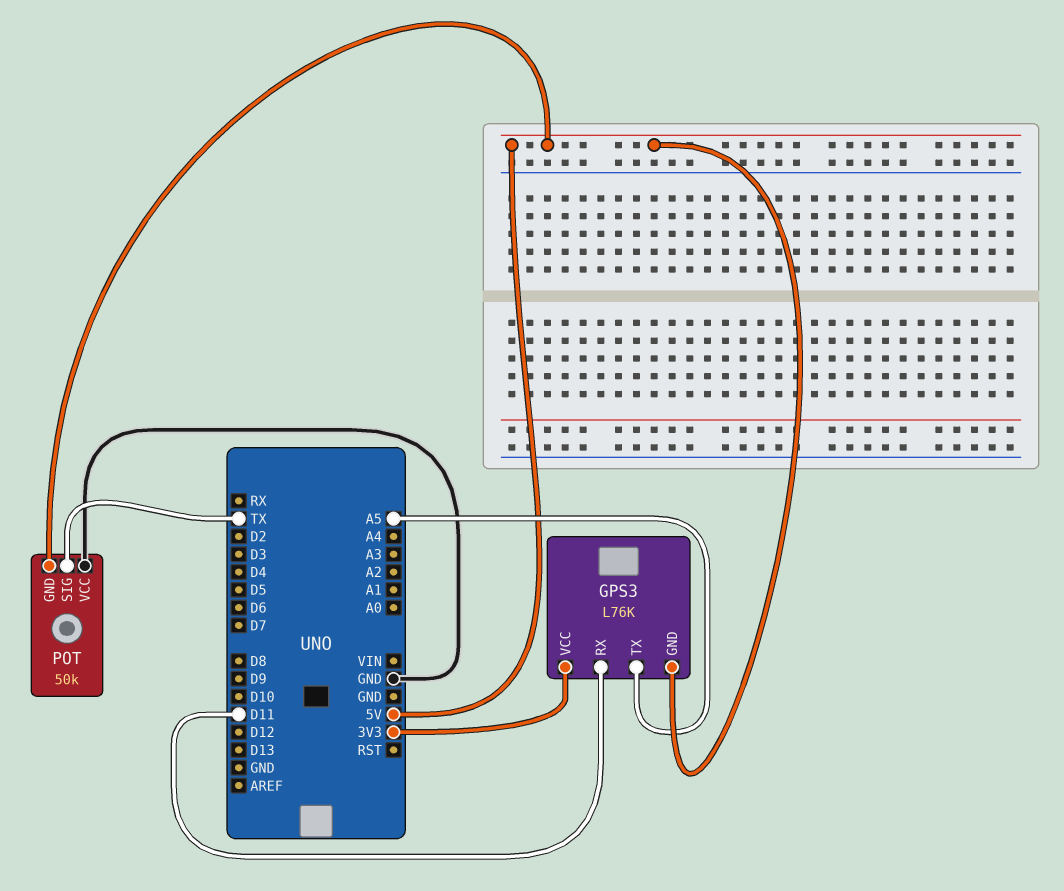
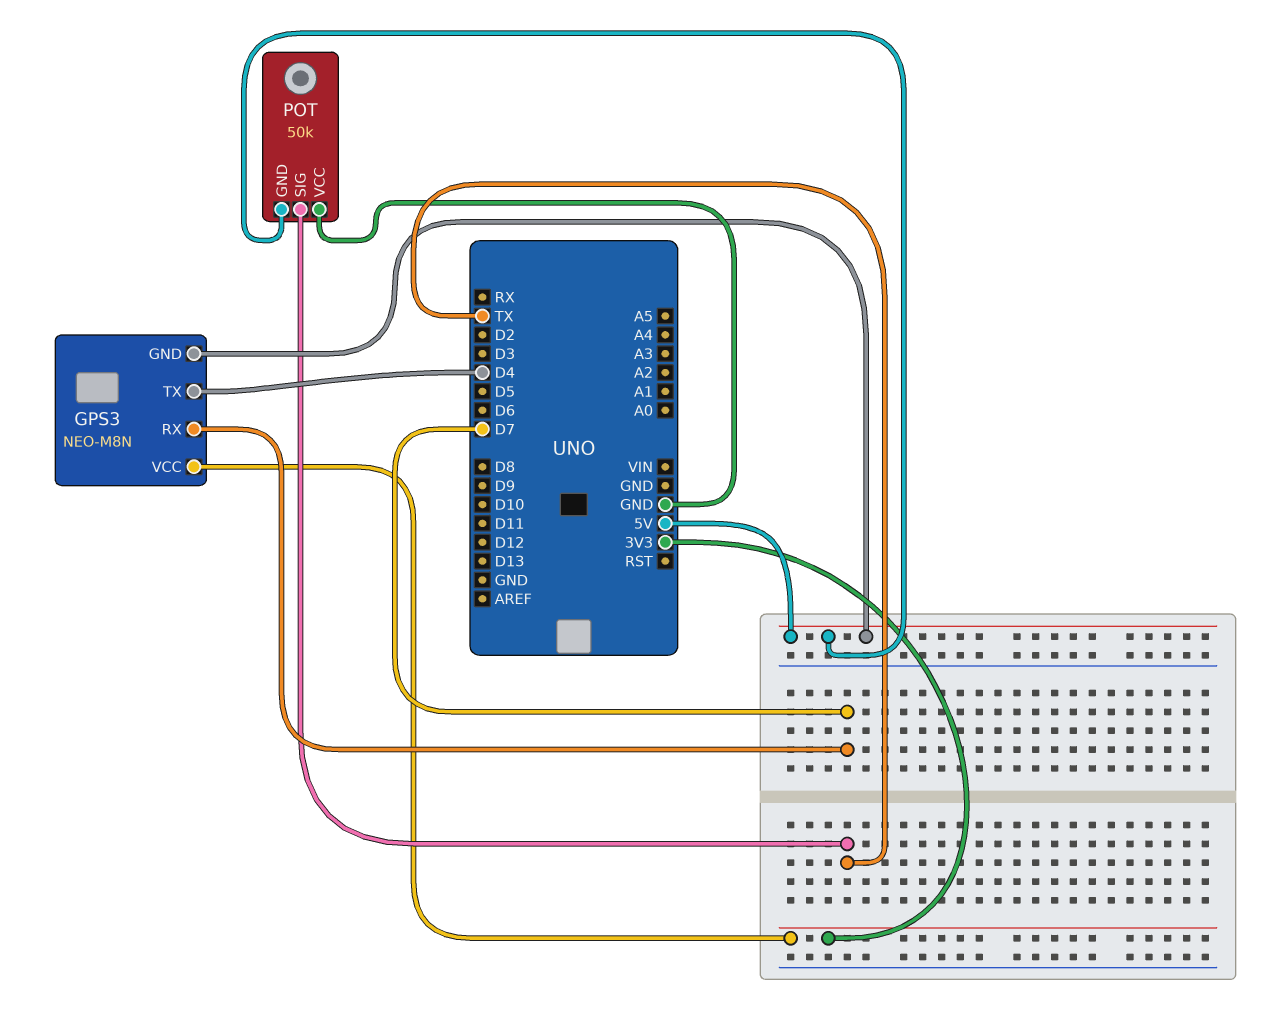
GPS3: L76K -> NEO-M8N
GPS3 pin RX: D11 -> D7
GPS3 pin TX: A5 -> D4

